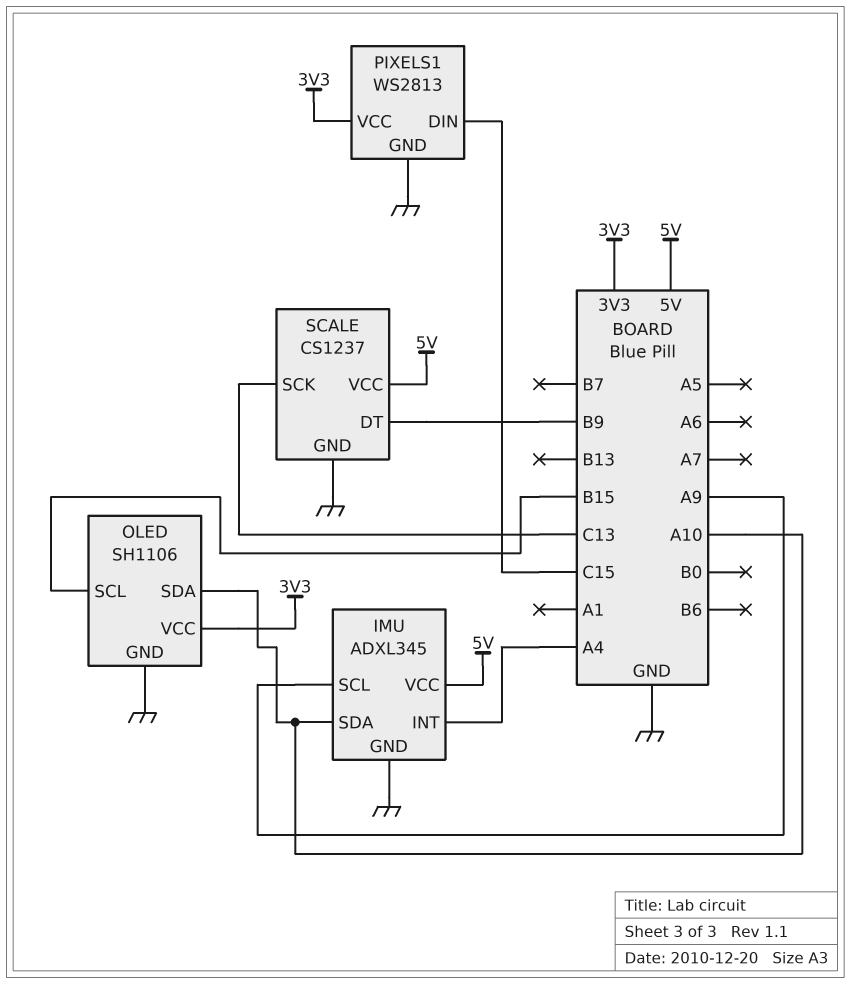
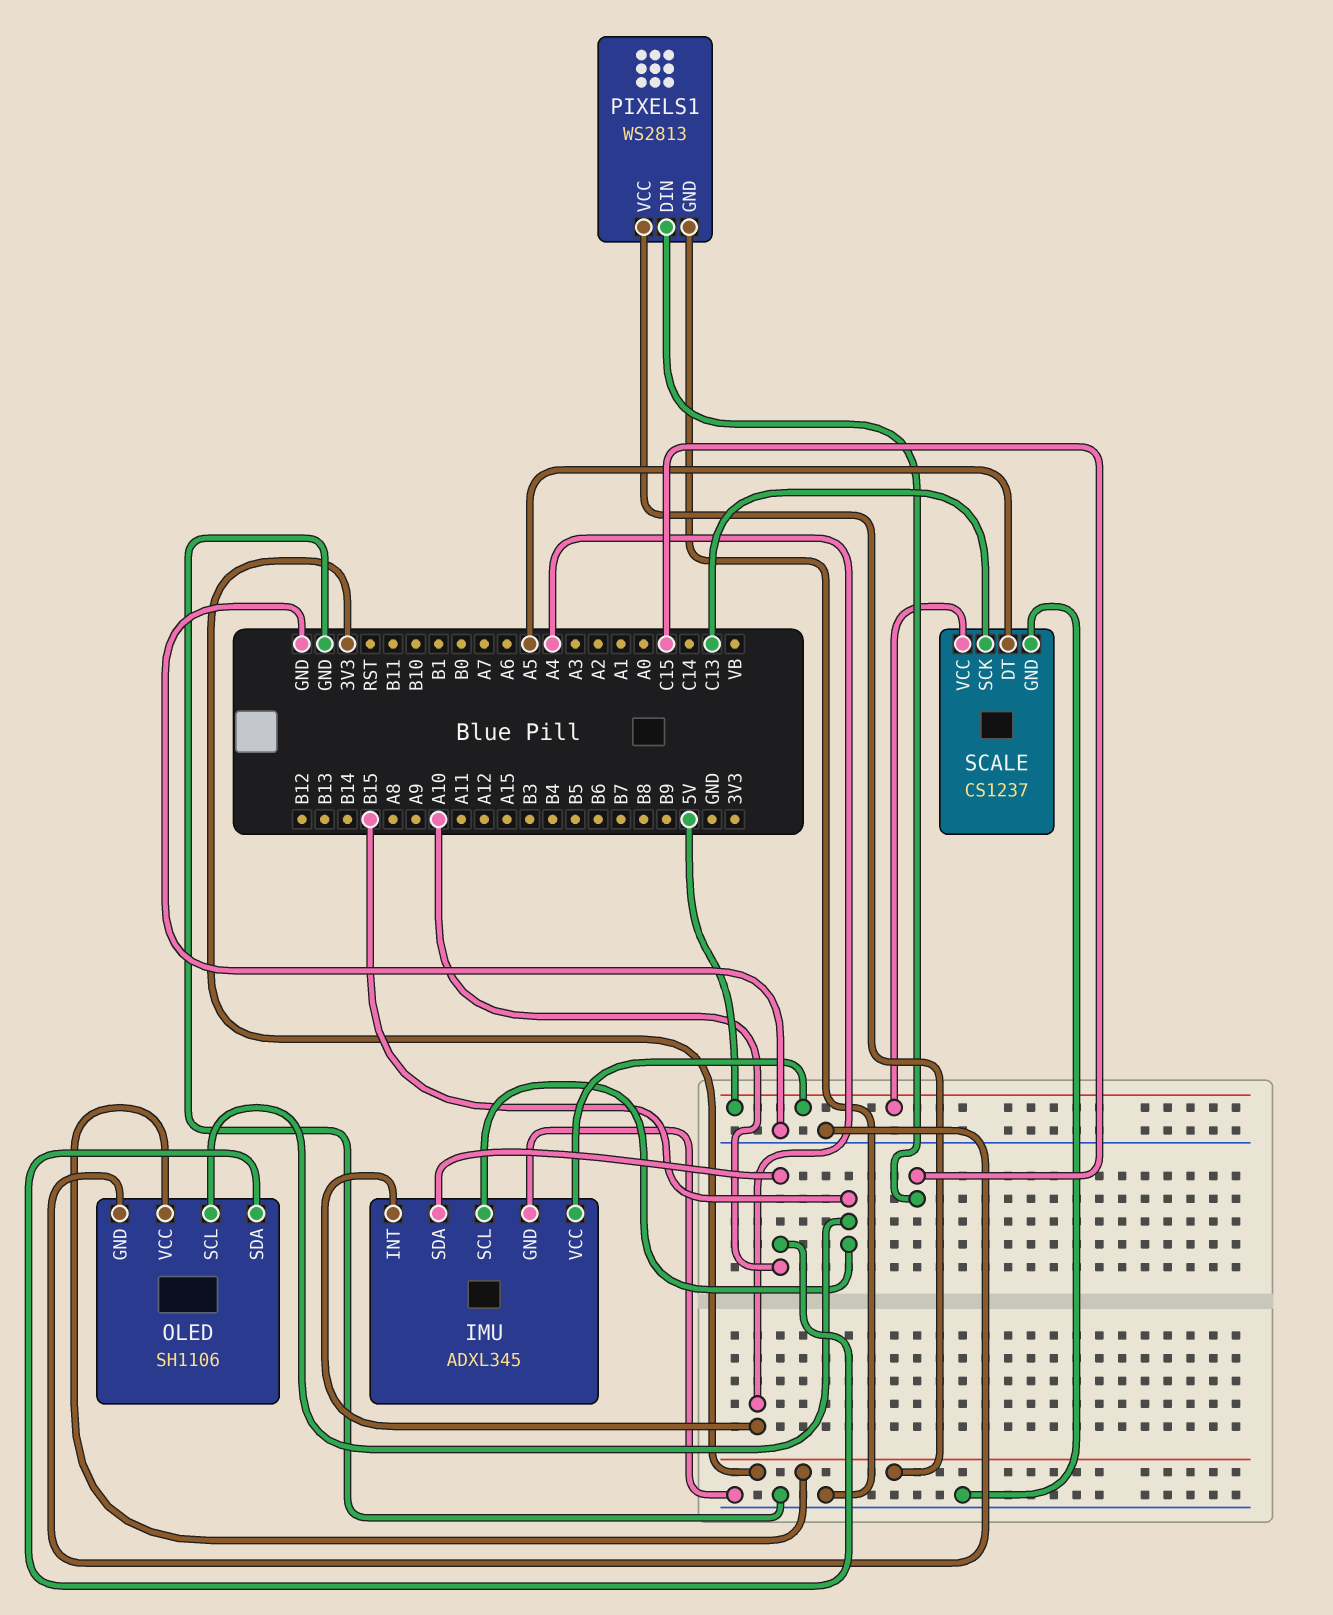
IMU pin SCL: A9 -> B15
SCALE pin DT: B9 -> A5

